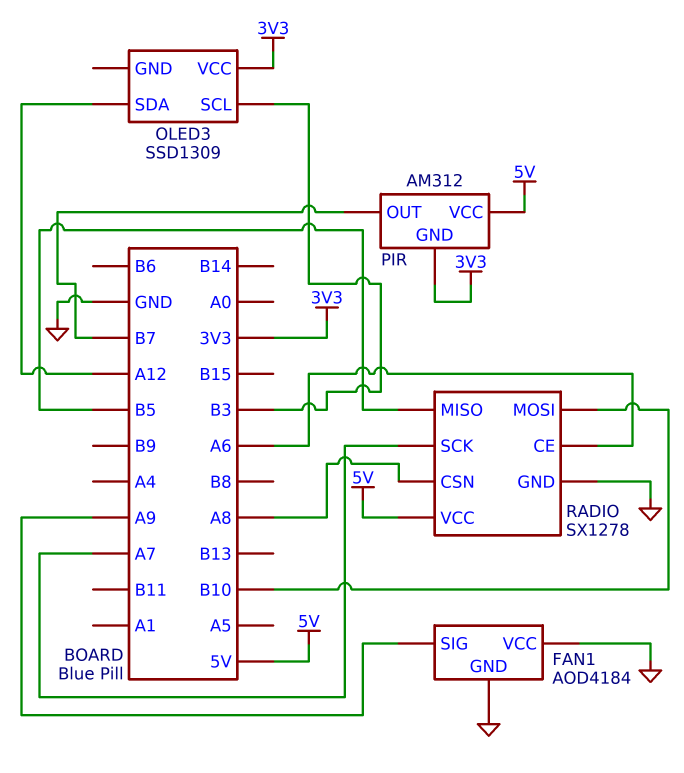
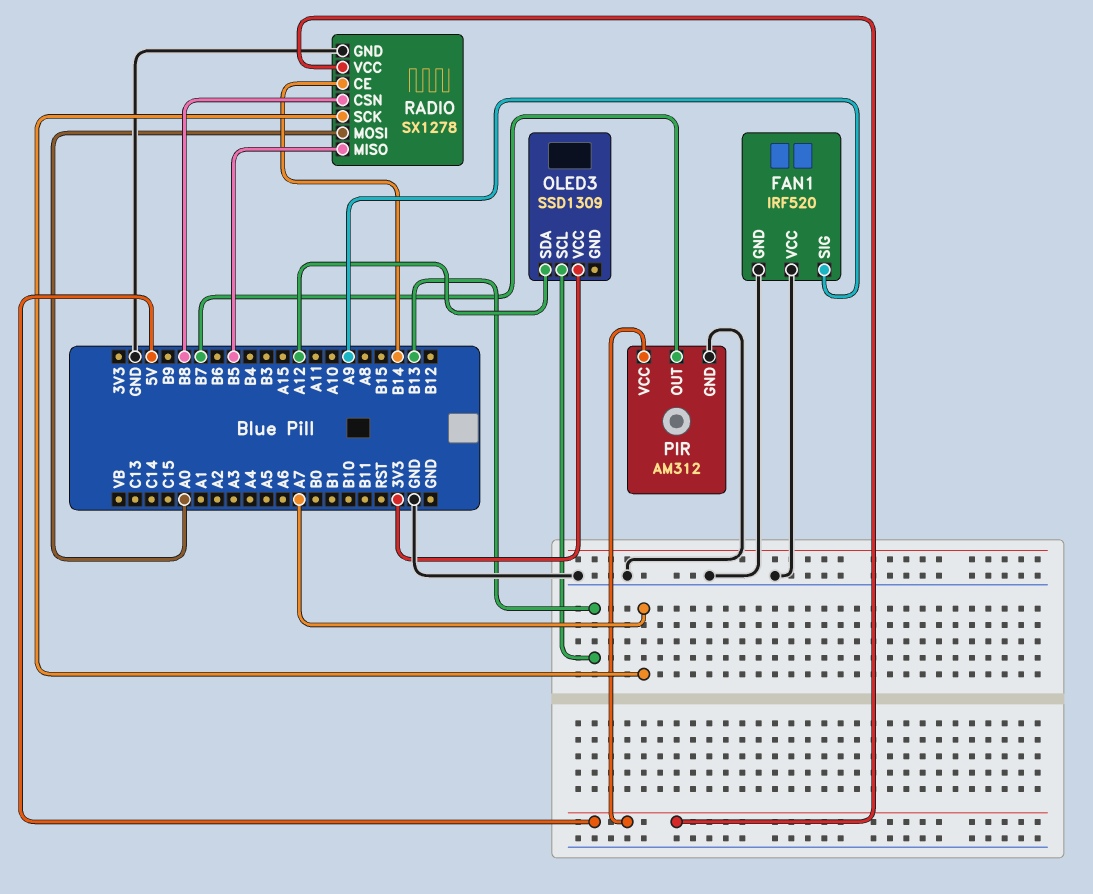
FAN1: AOD4184 -> IRF520
OLED3 pin SCL: B3 -> B13
PIR pin GND: 3V3 -> GND
RADIO pin CE: A6 -> B14
RADIO pin CSN: A8 -> B8
RADIO pin MOSI: B10 -> A0

